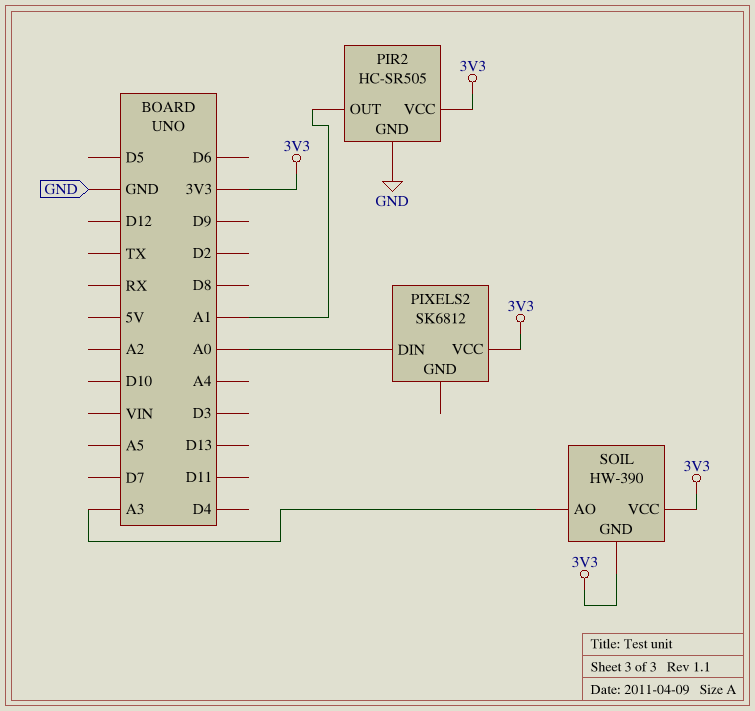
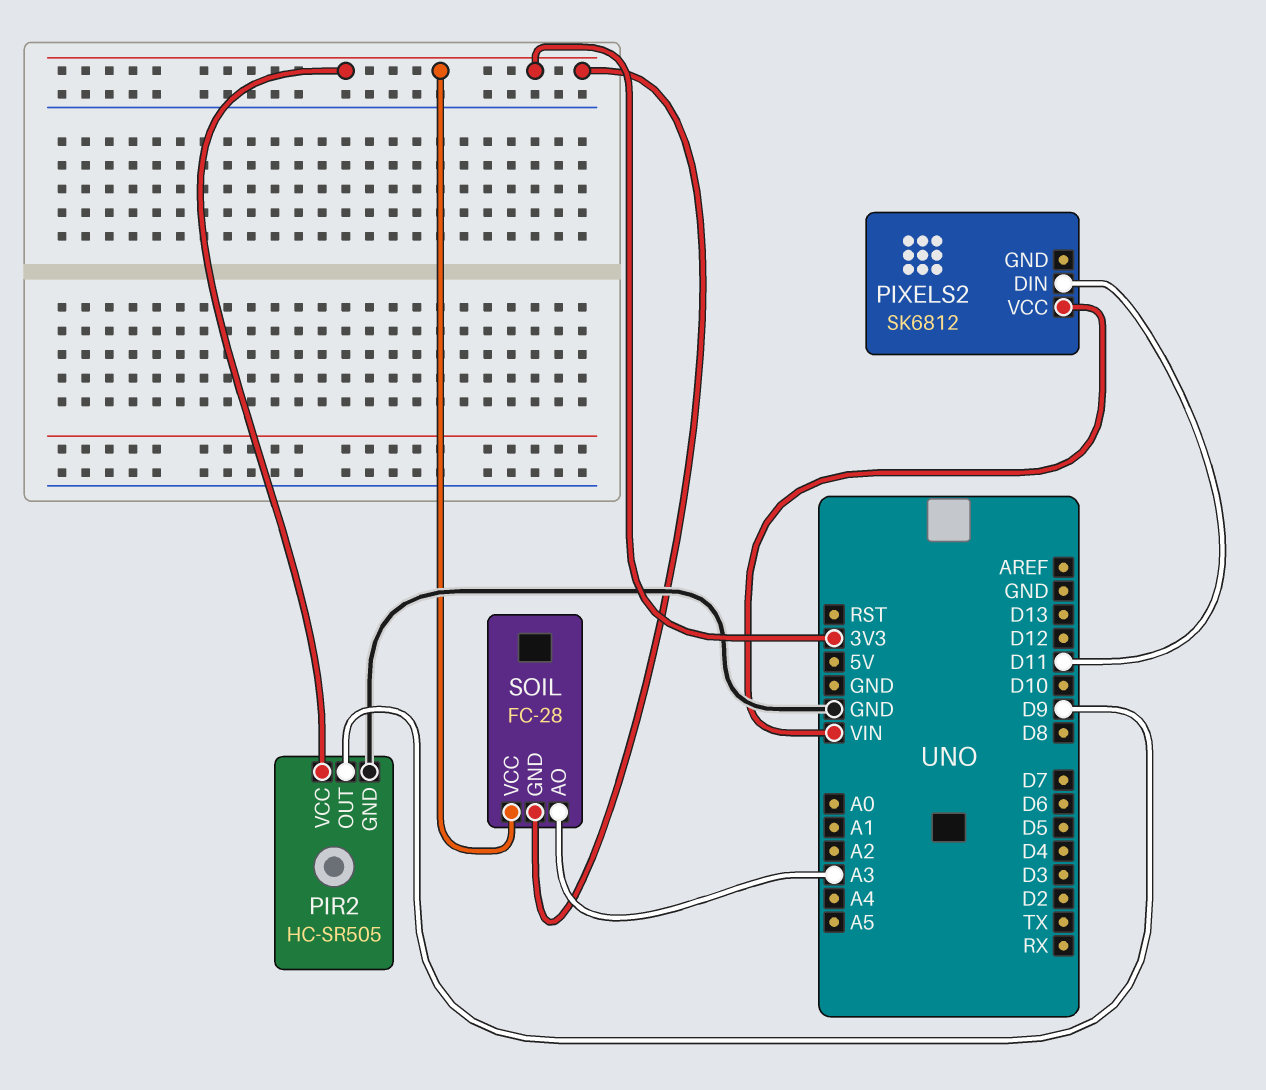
PIR2 pin OUT: A1 -> D9
PIXELS2 pin DIN: A0 -> D11
PIXELS2 pin VCC: 3V3 -> VIN
SOIL: HW-390 -> FC-28

